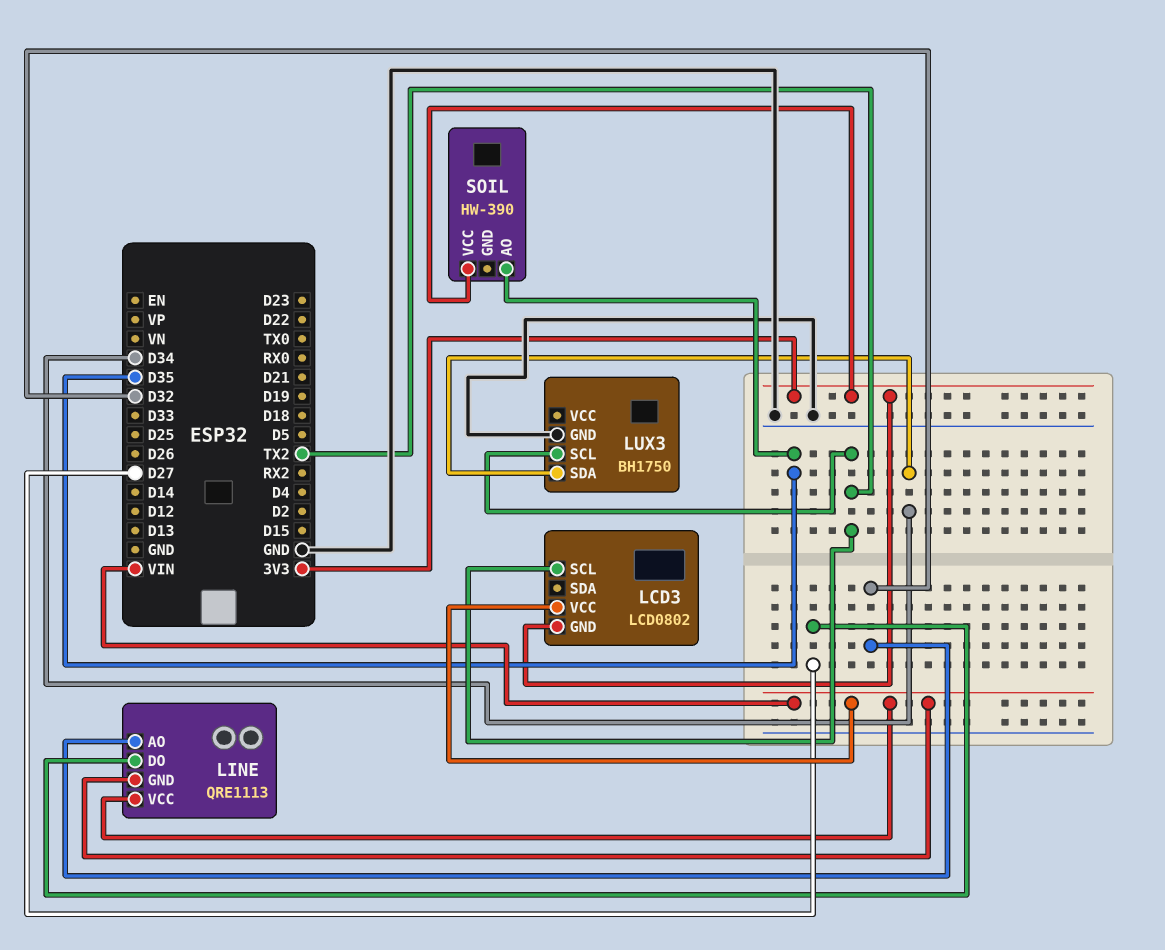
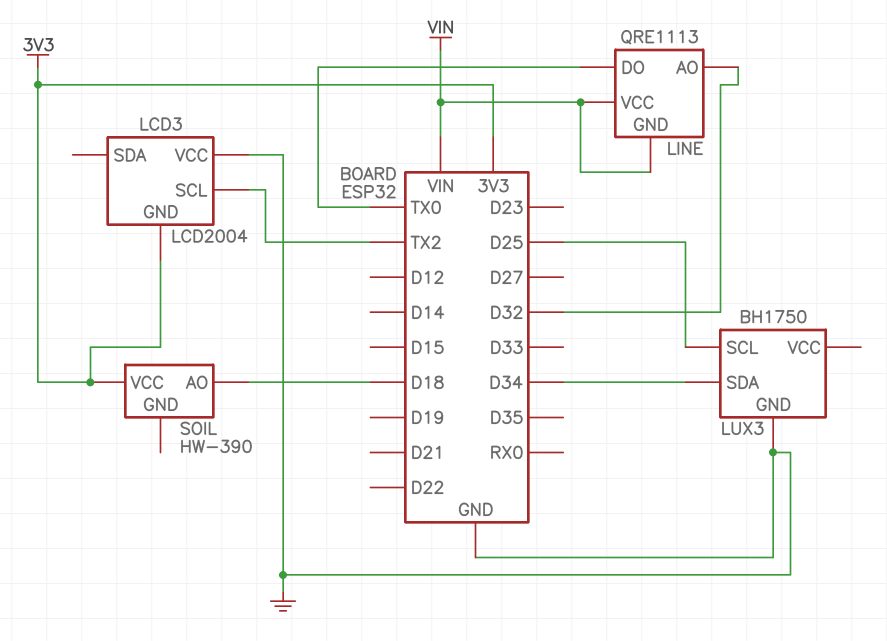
LCD3: LCD0802 -> LCD2004
LCD3 pin VCC: VIN -> GND
LINE pin DO: D27 -> TX0
LUX3 pin SCL: TX2 -> D25
SOIL pin AO: D35 -> D18

